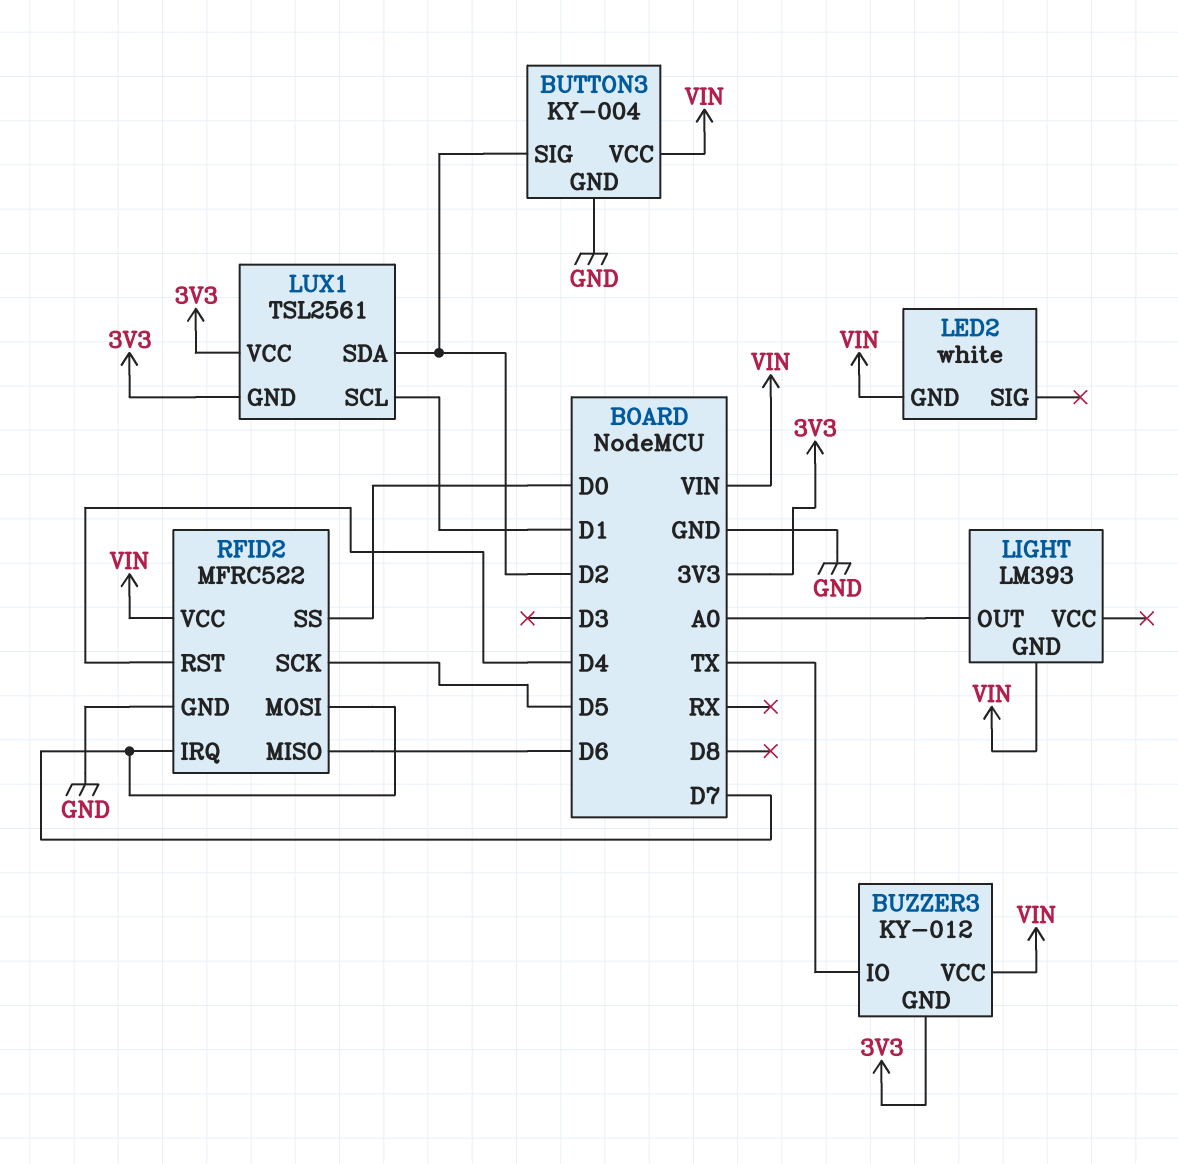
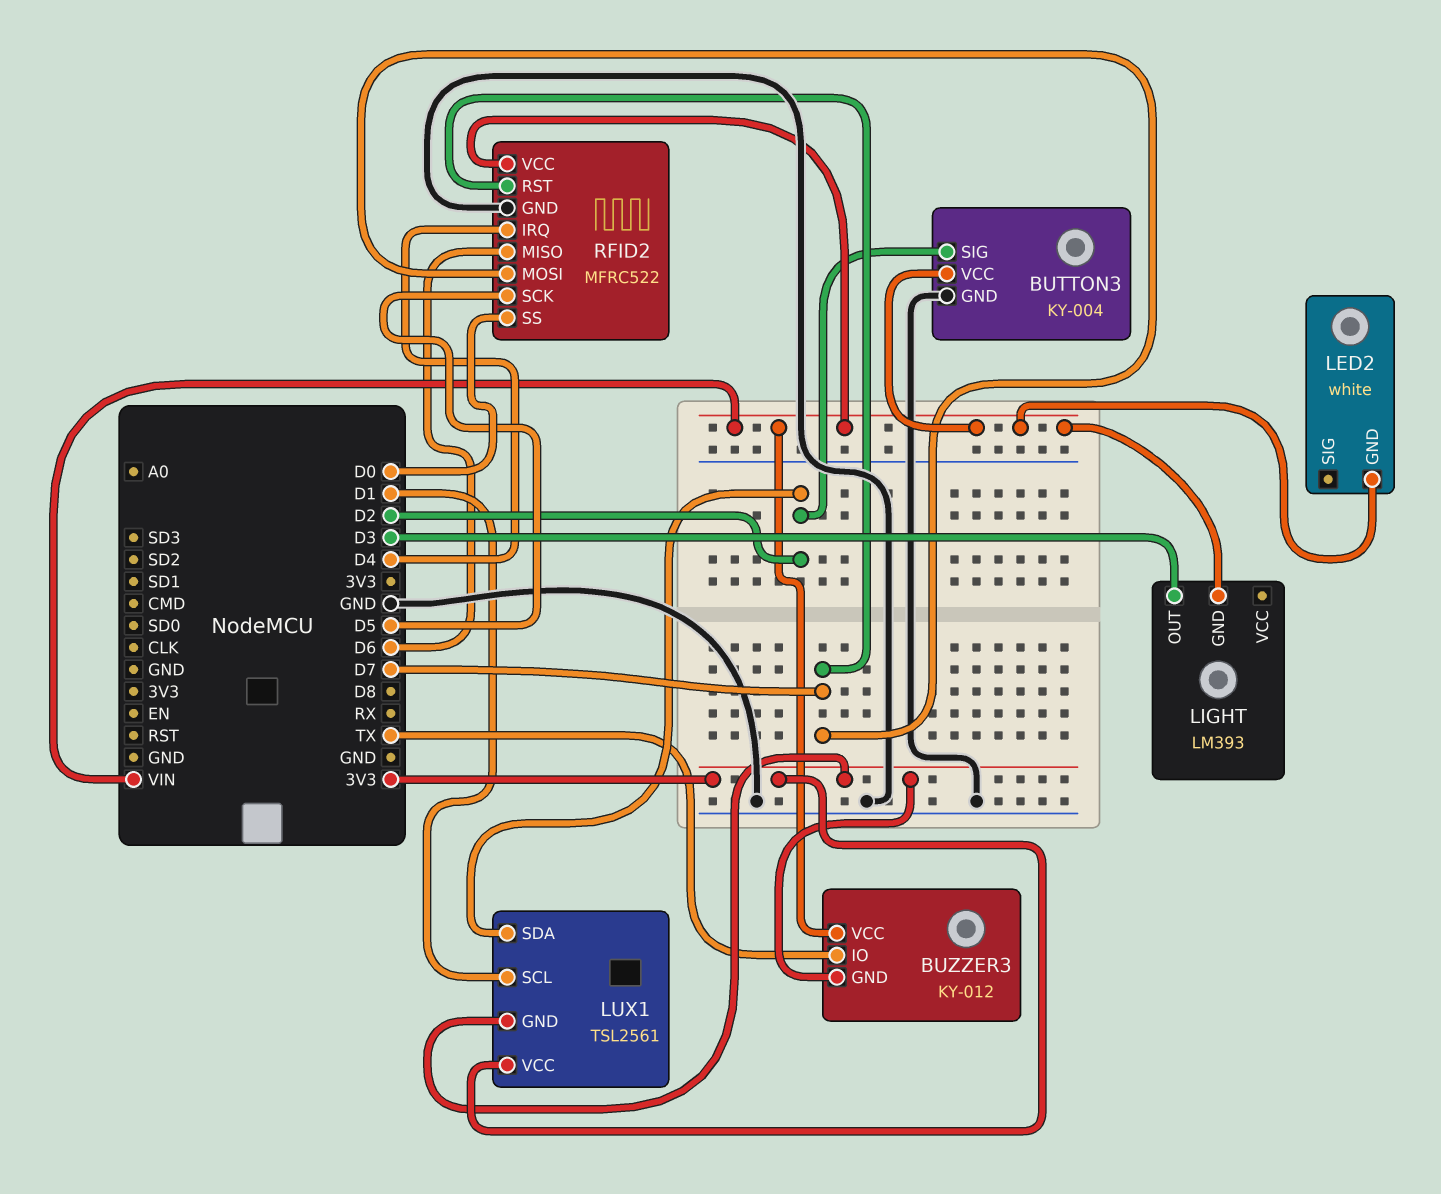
LIGHT pin OUT: A0 -> D3
RFID2 pin IRQ: D7 -> D4
RFID2 pin RST: D4 -> D7

